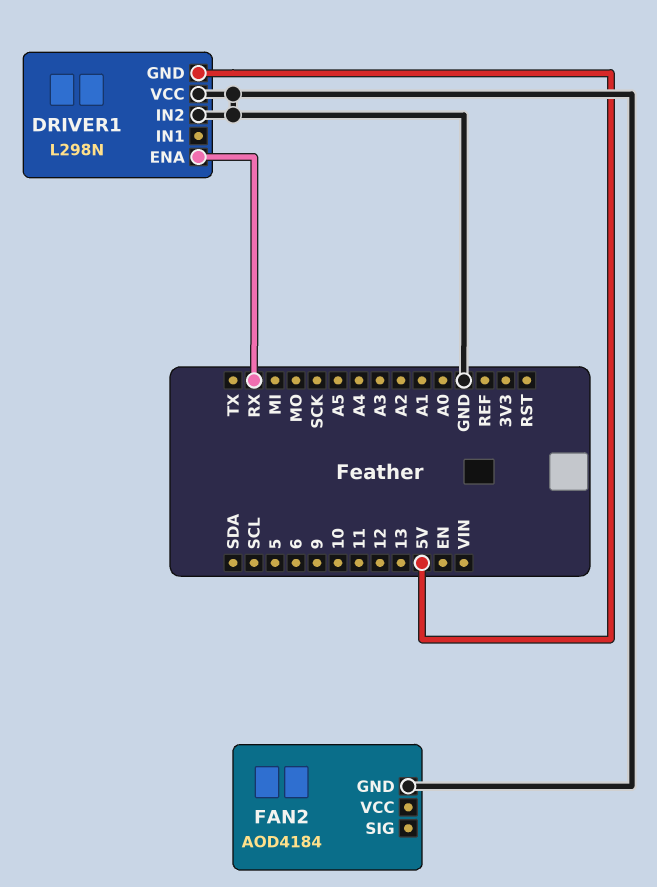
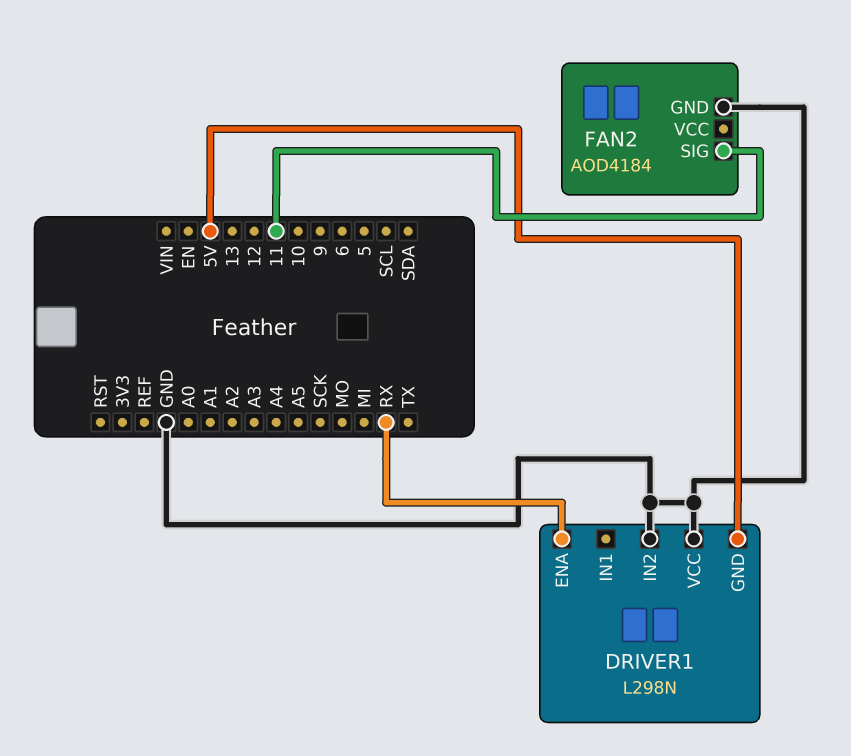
FAN2 pin SIG: none -> 11

